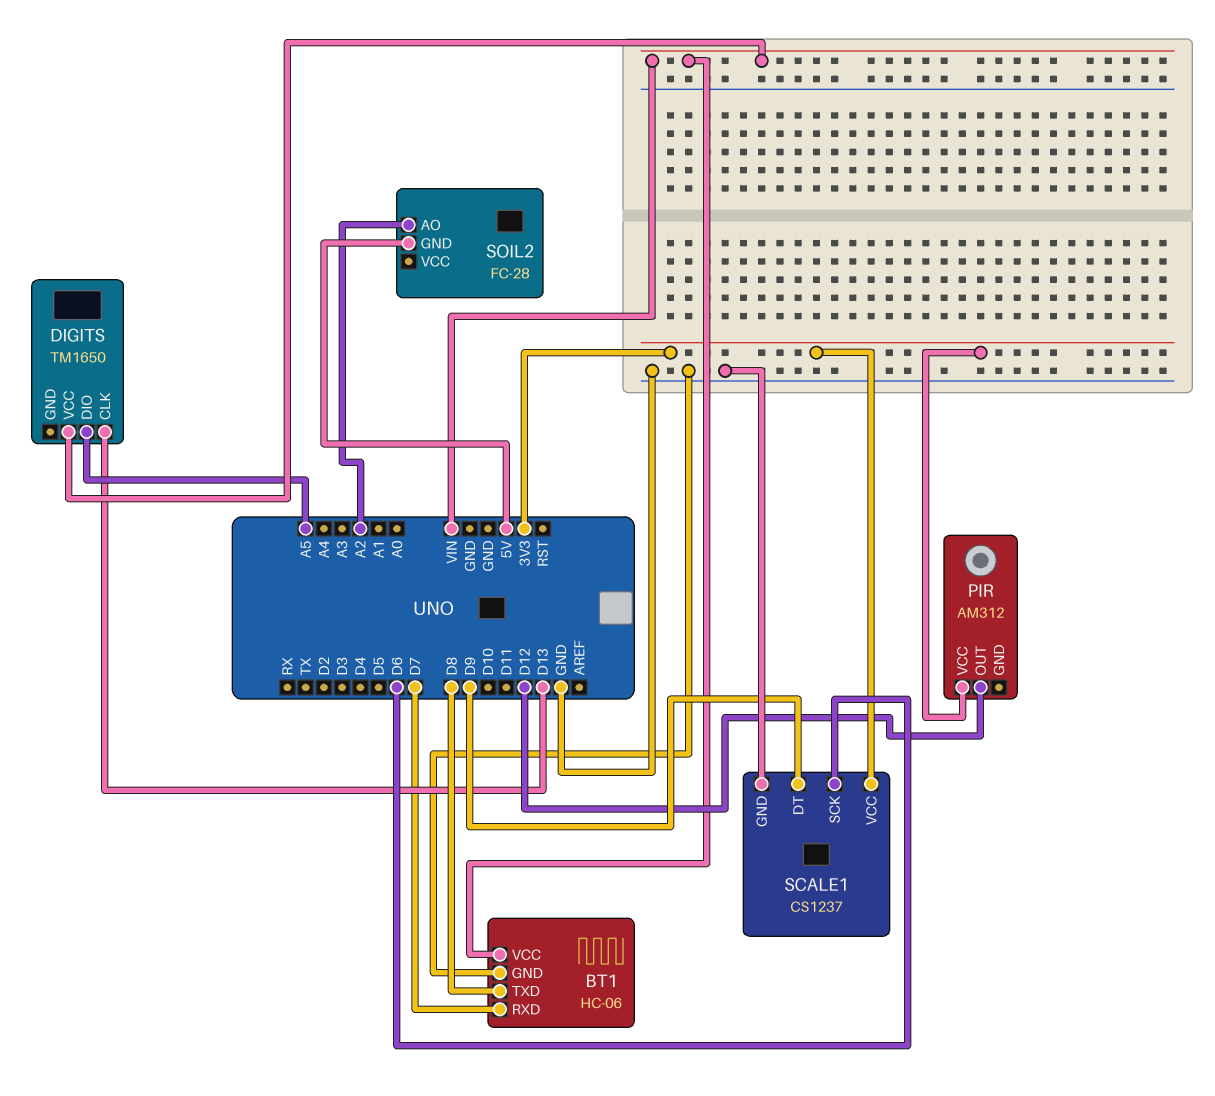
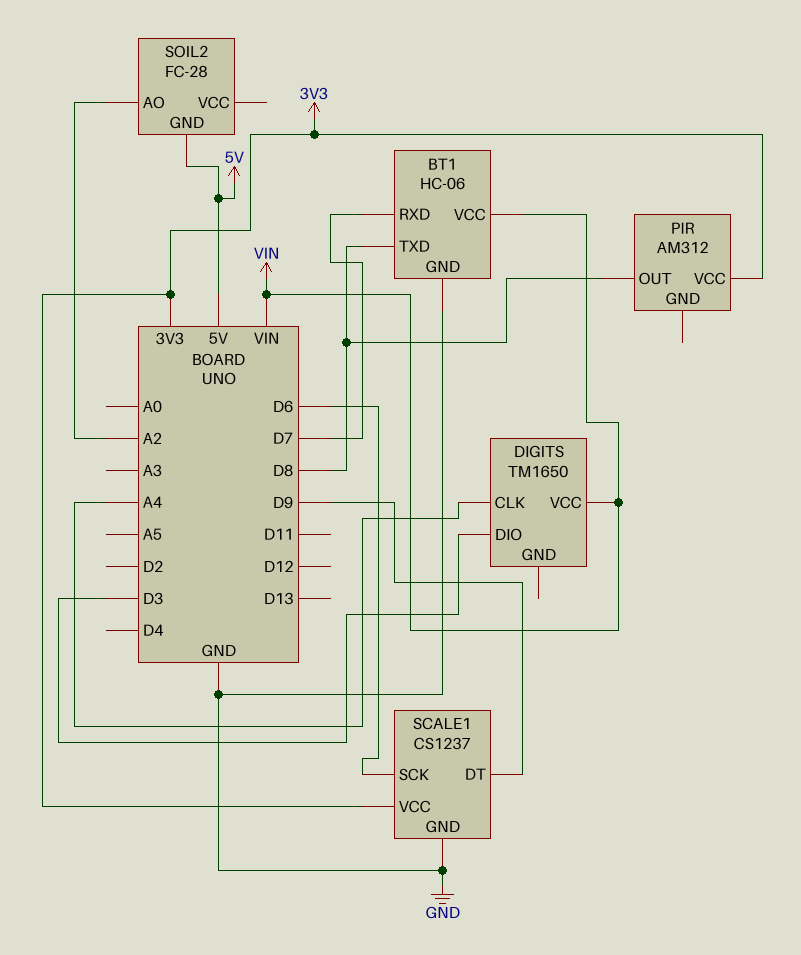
DIGITS pin CLK: D13 -> A4
DIGITS pin DIO: A5 -> D3
PIR pin OUT: D12 -> D8

